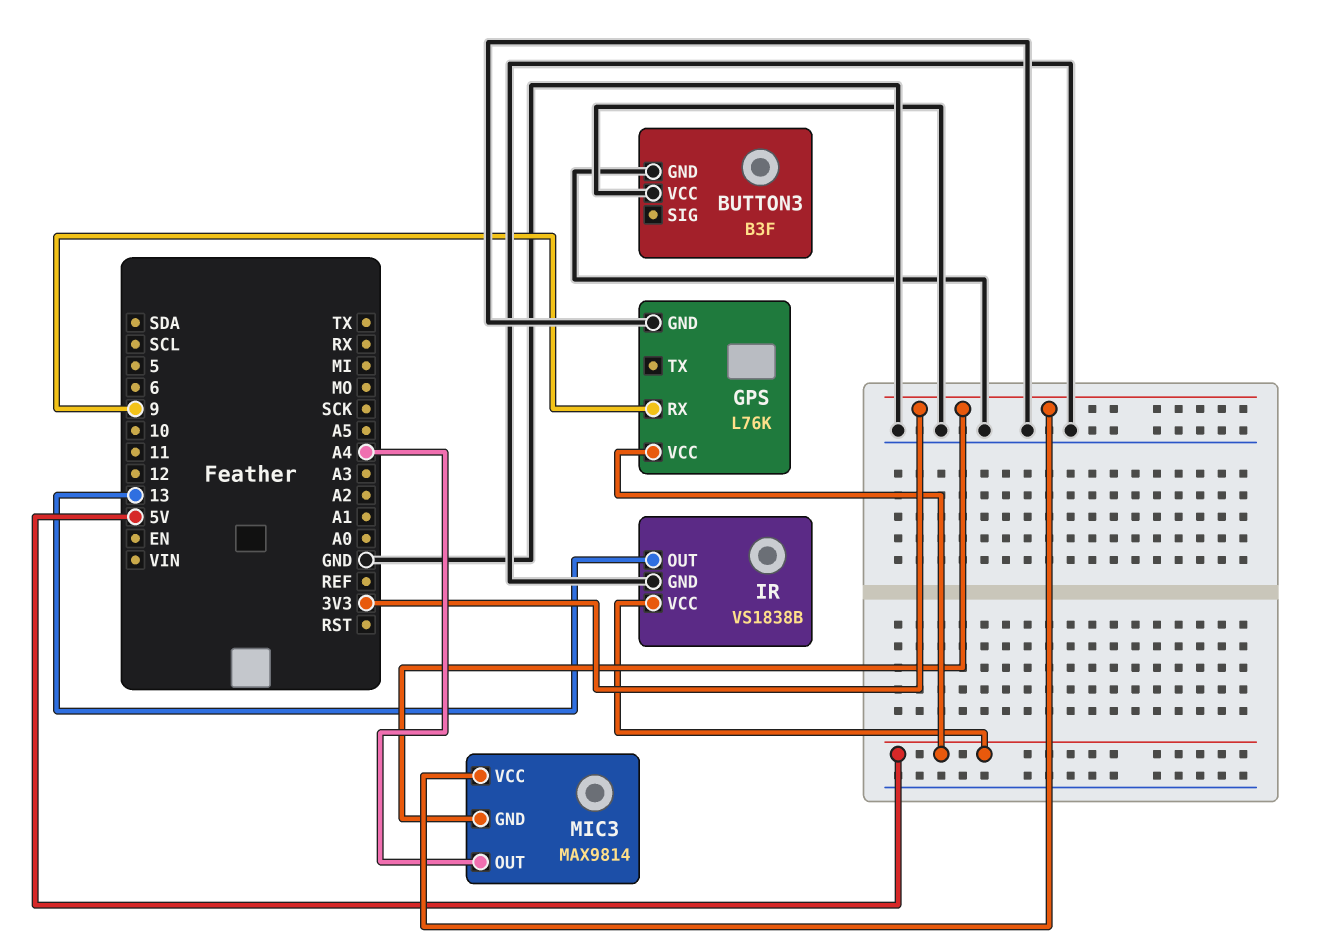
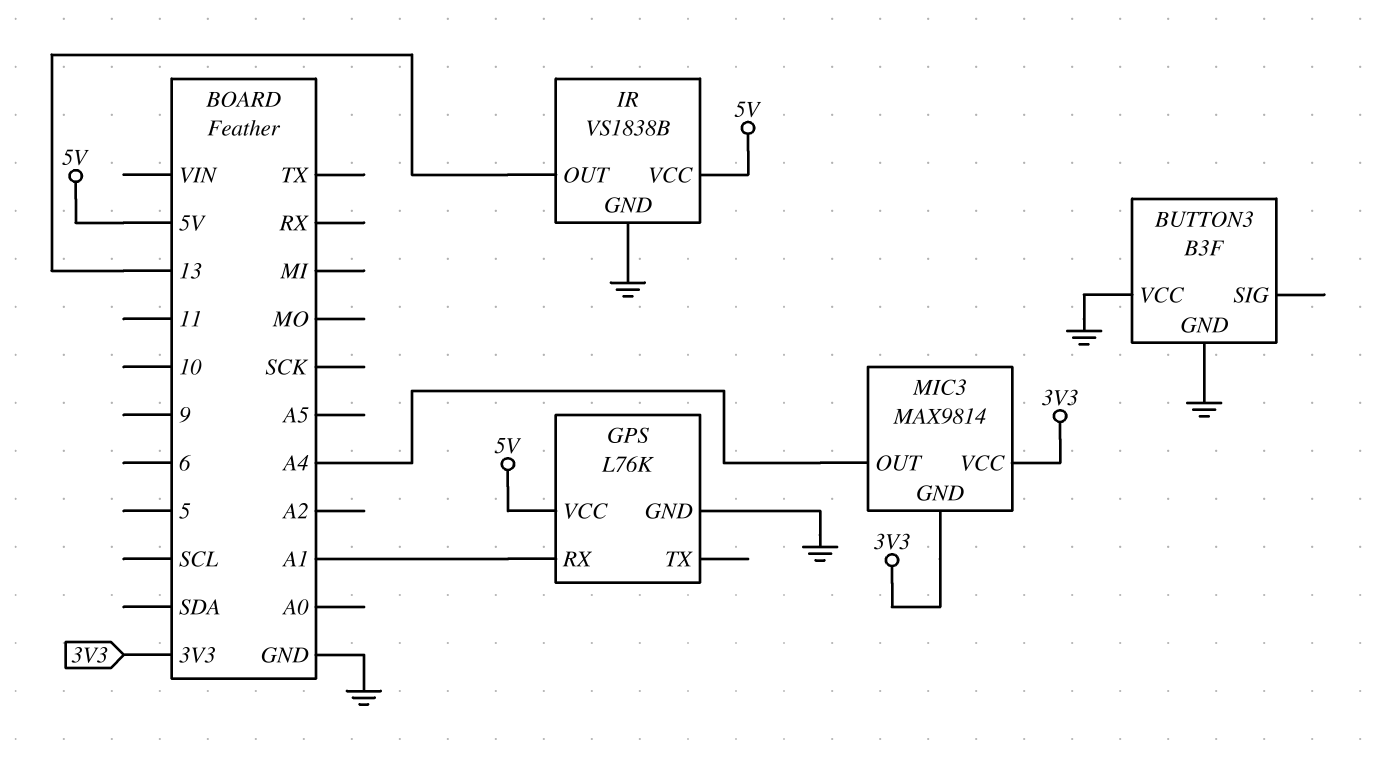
GPS pin RX: 9 -> A1

